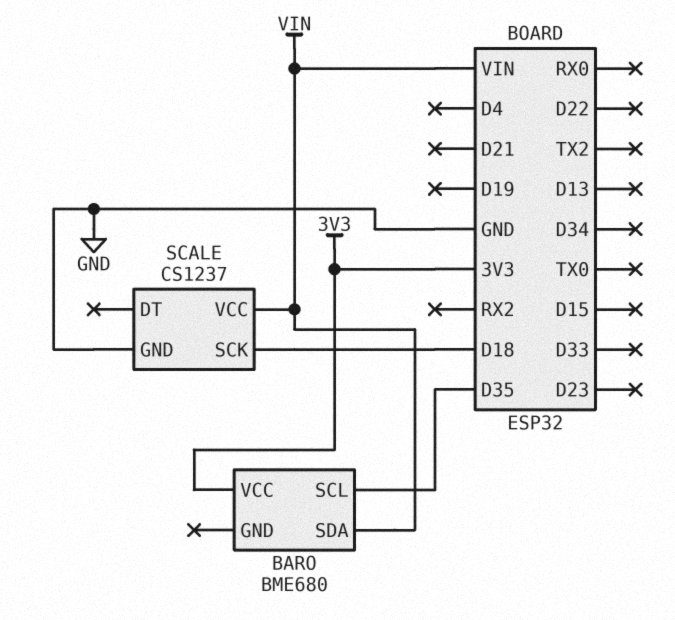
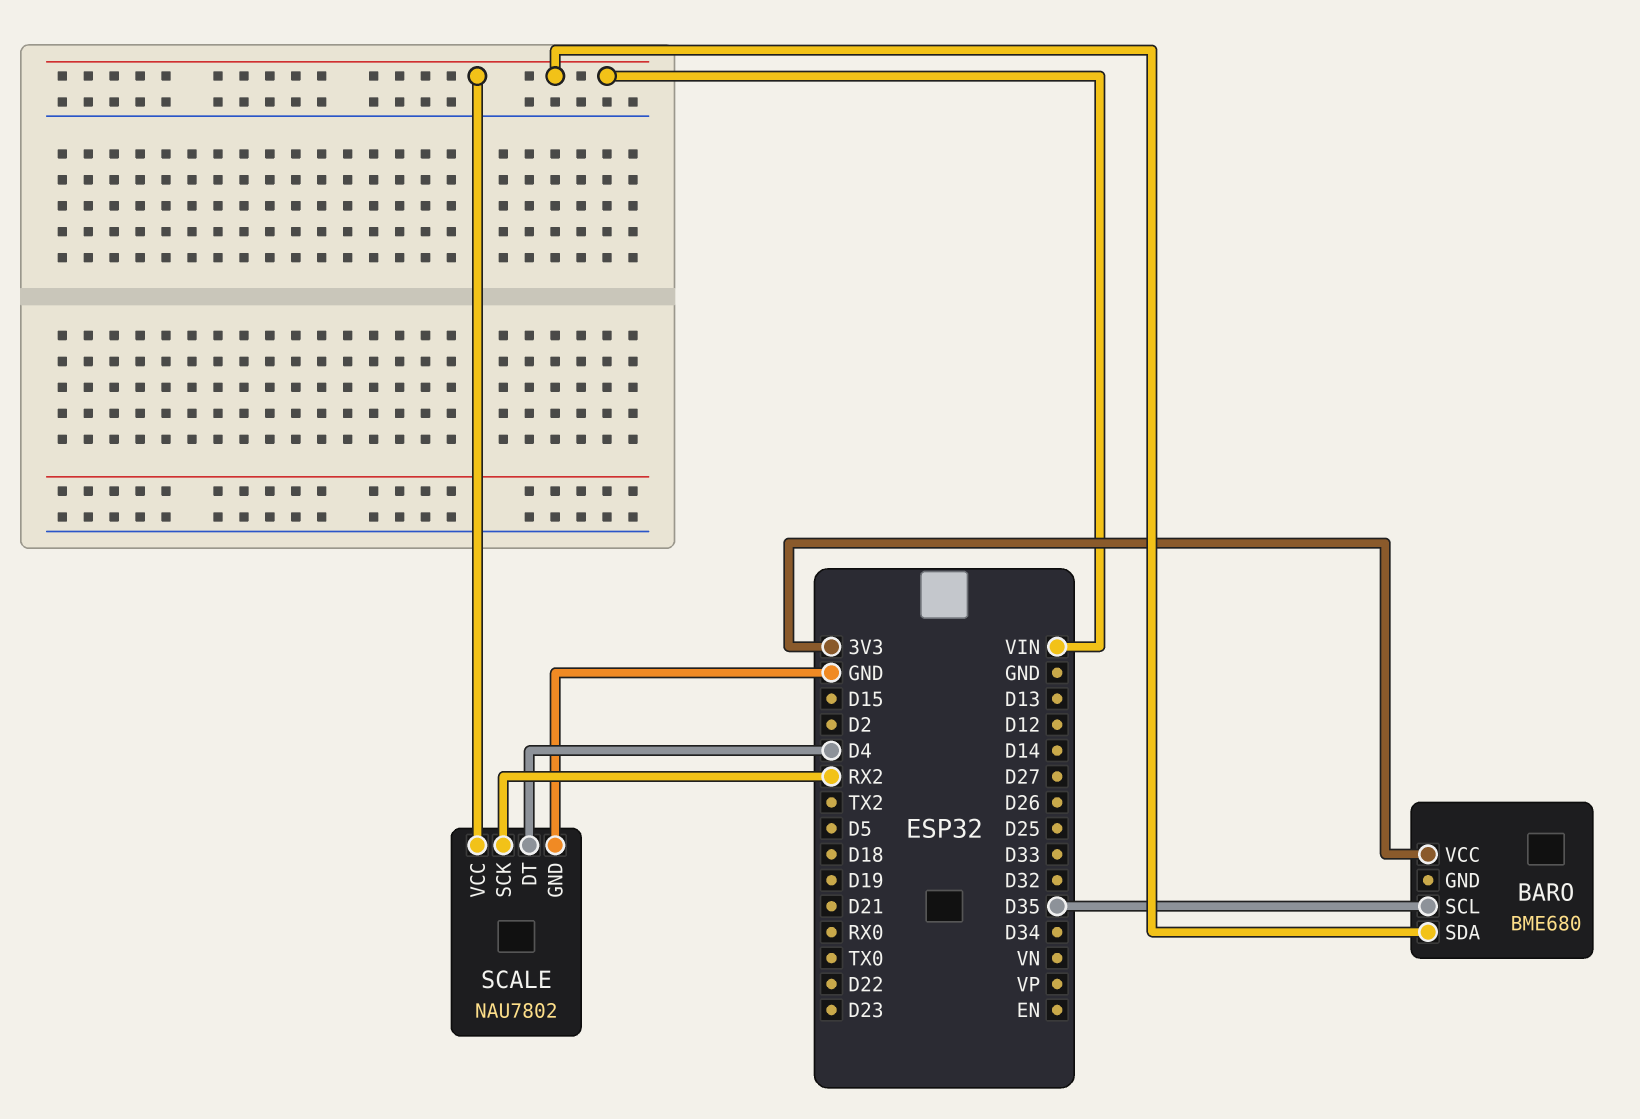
SCALE: CS1237 -> NAU7802
SCALE pin DT: none -> D4
SCALE pin SCK: D18 -> RX2

